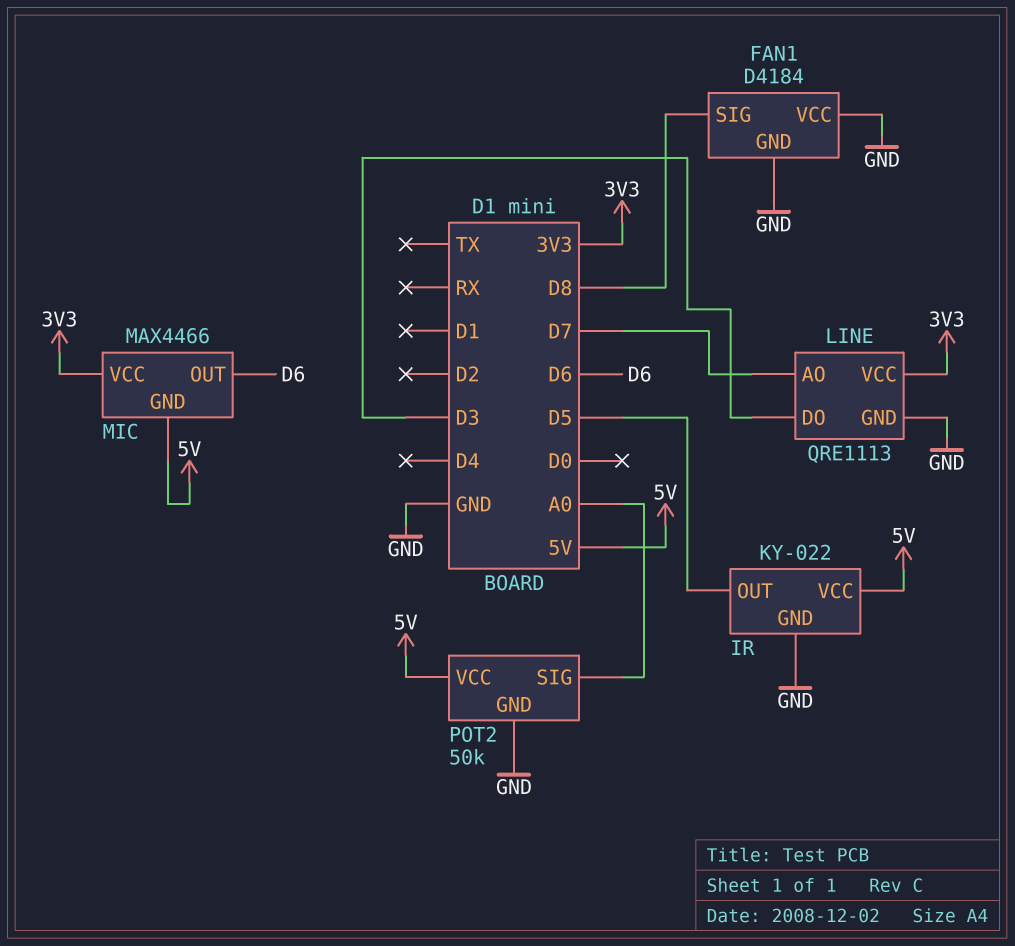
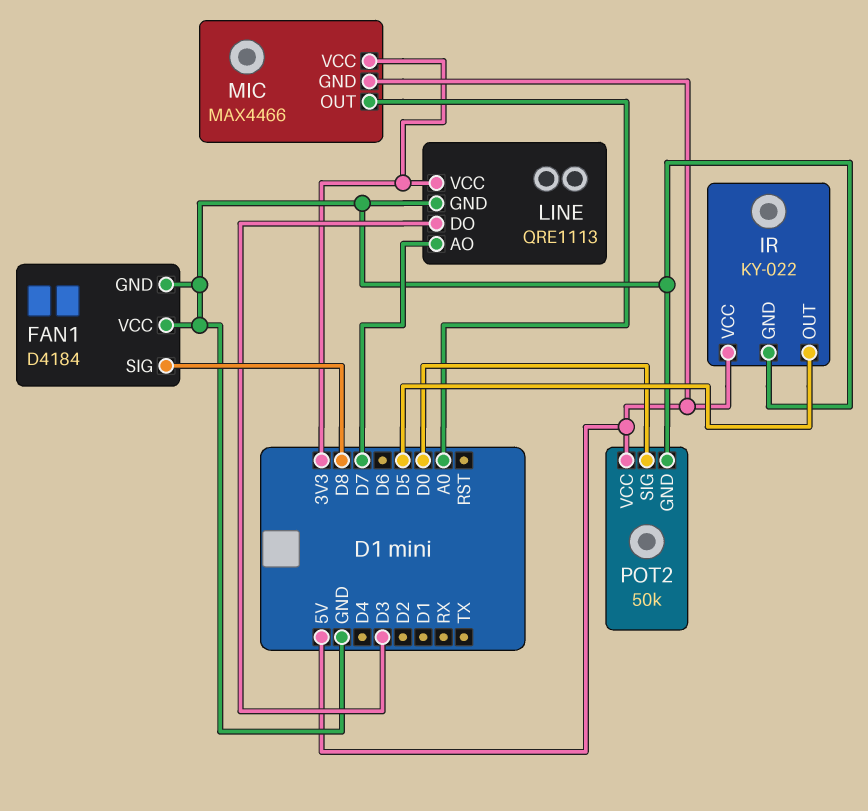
MIC pin OUT: D6 -> A0
POT2 pin SIG: A0 -> D0

